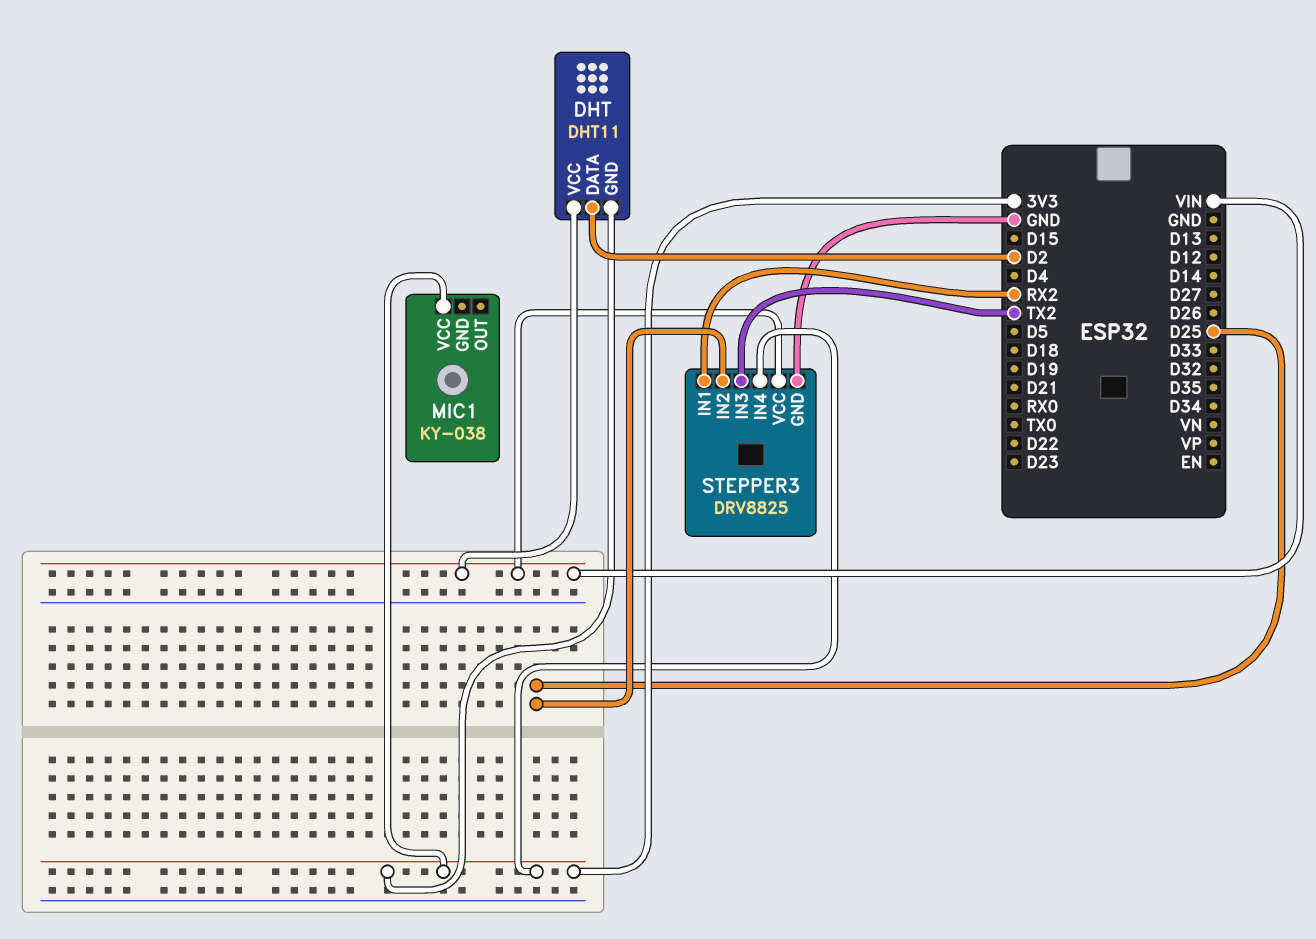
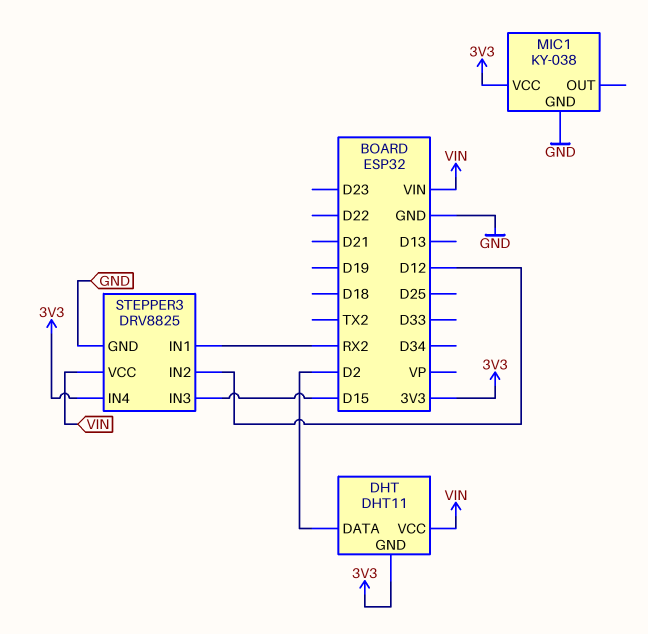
MIC1 pin GND: none -> GND
STEPPER3 pin IN2: D25 -> D12
STEPPER3 pin IN3: TX2 -> D15

